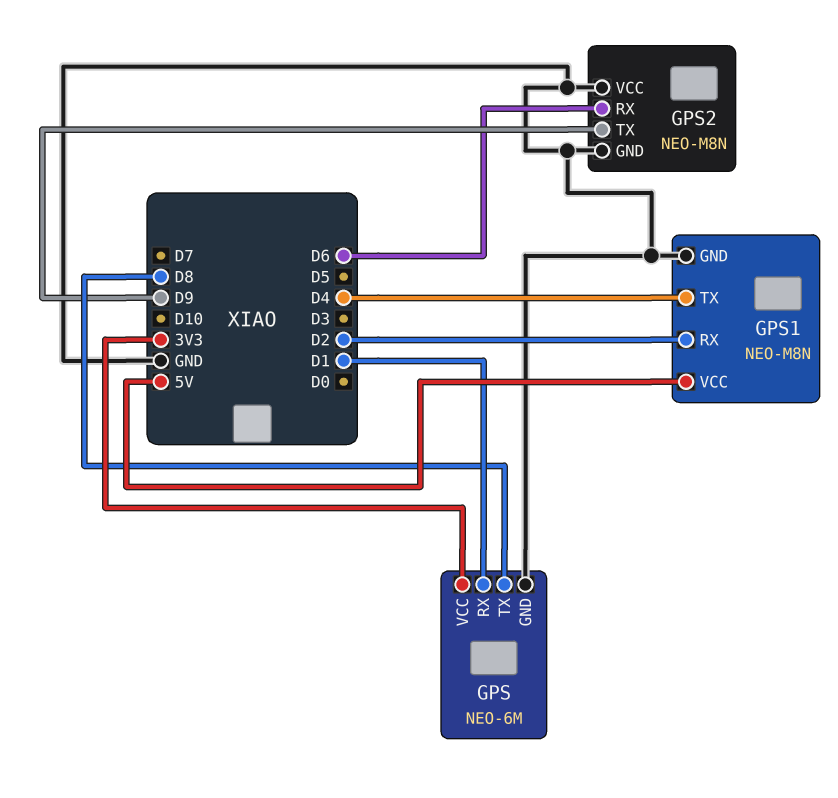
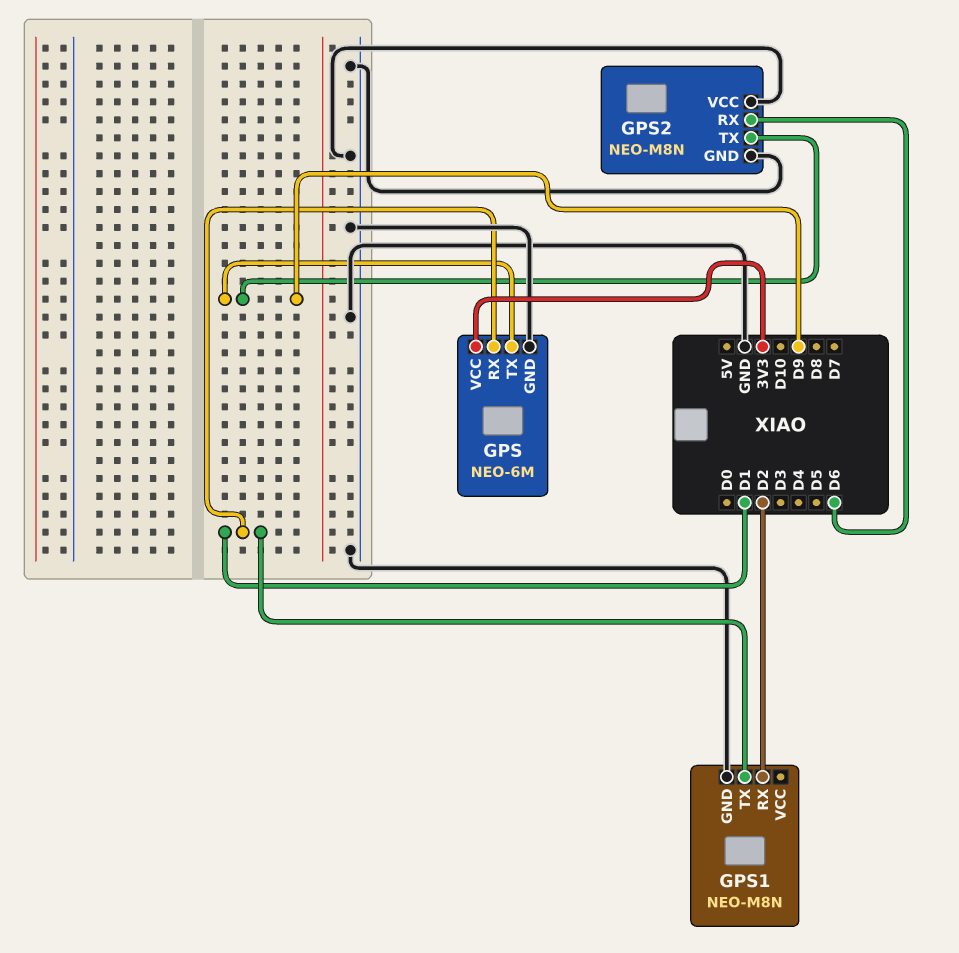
GPS pin TX: D8 -> D9
GPS1 pin TX: D4 -> D1
GPS1 pin VCC: 5V -> none

